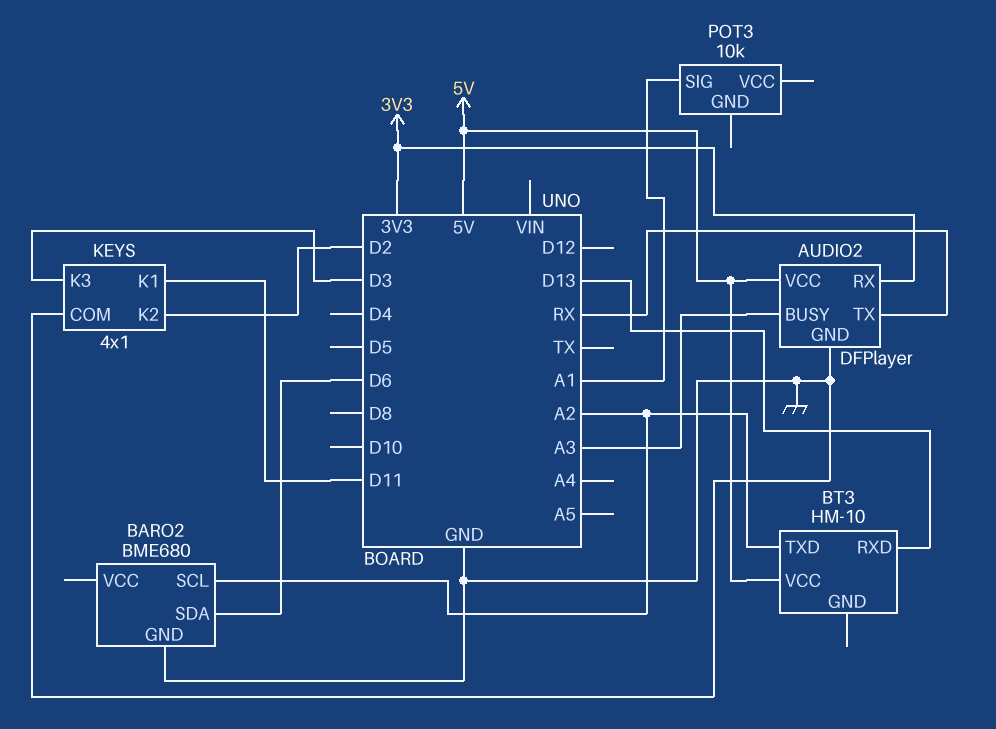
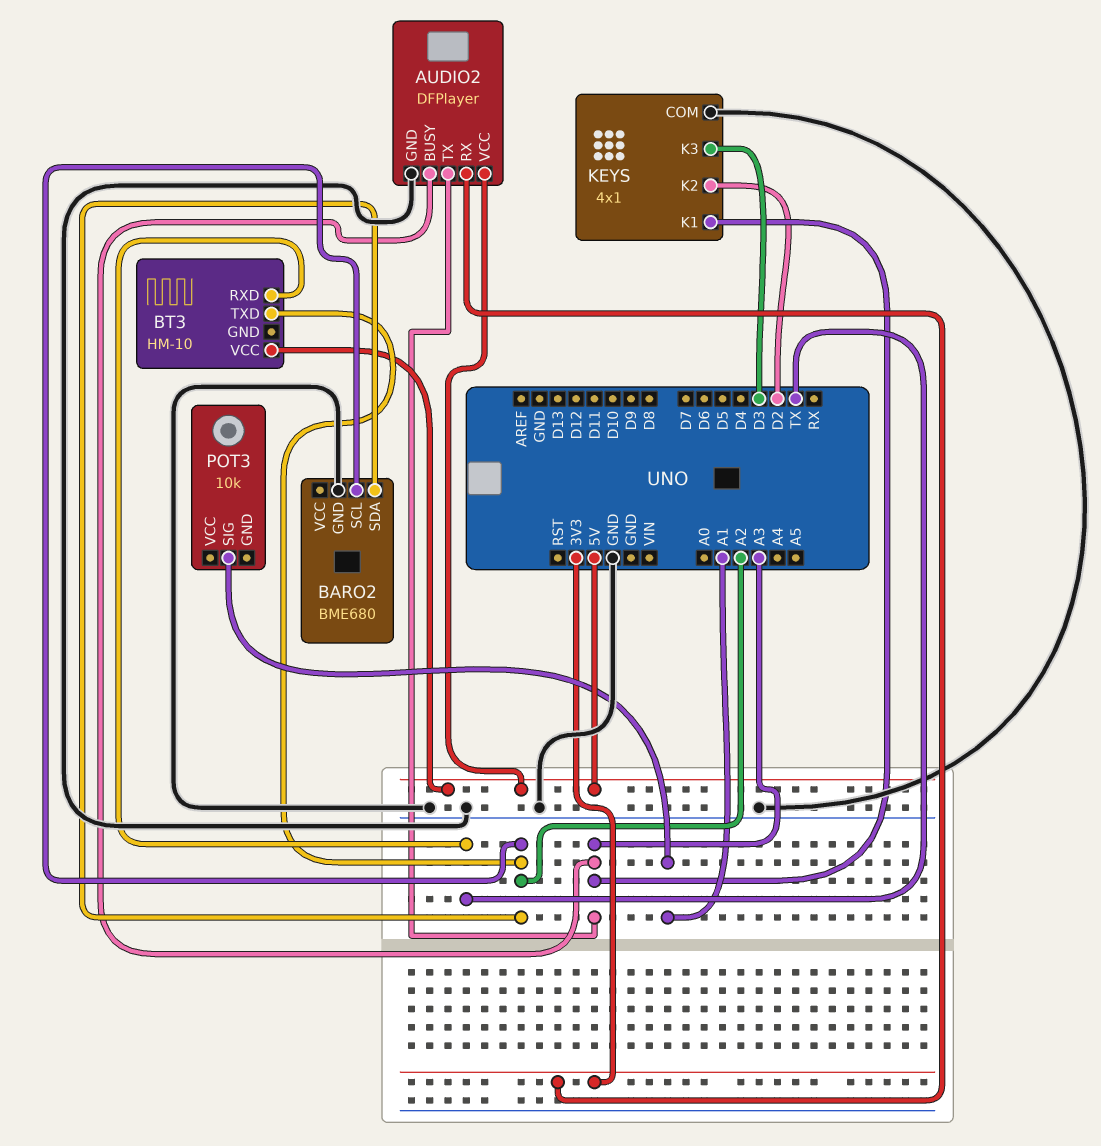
AUDIO2 pin TX: RX -> A3
BARO2 pin SDA: D6 -> A2
BT3 pin RXD: D13 -> TX
KEYS pin K1: D11 -> A3

